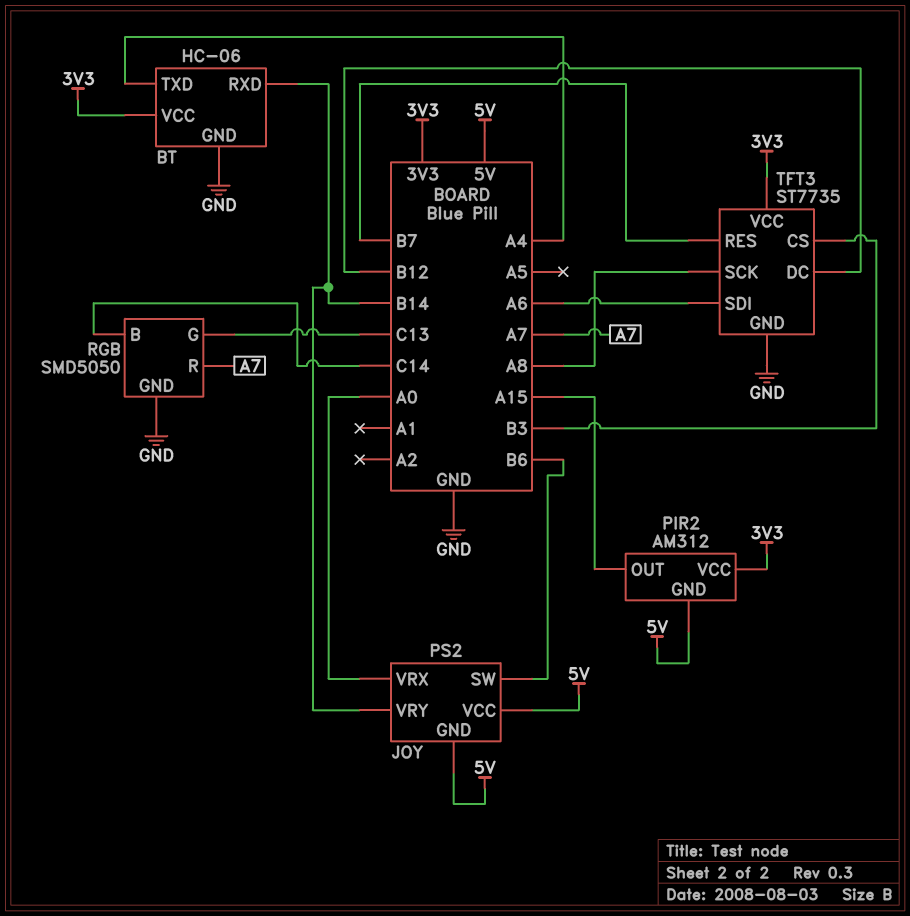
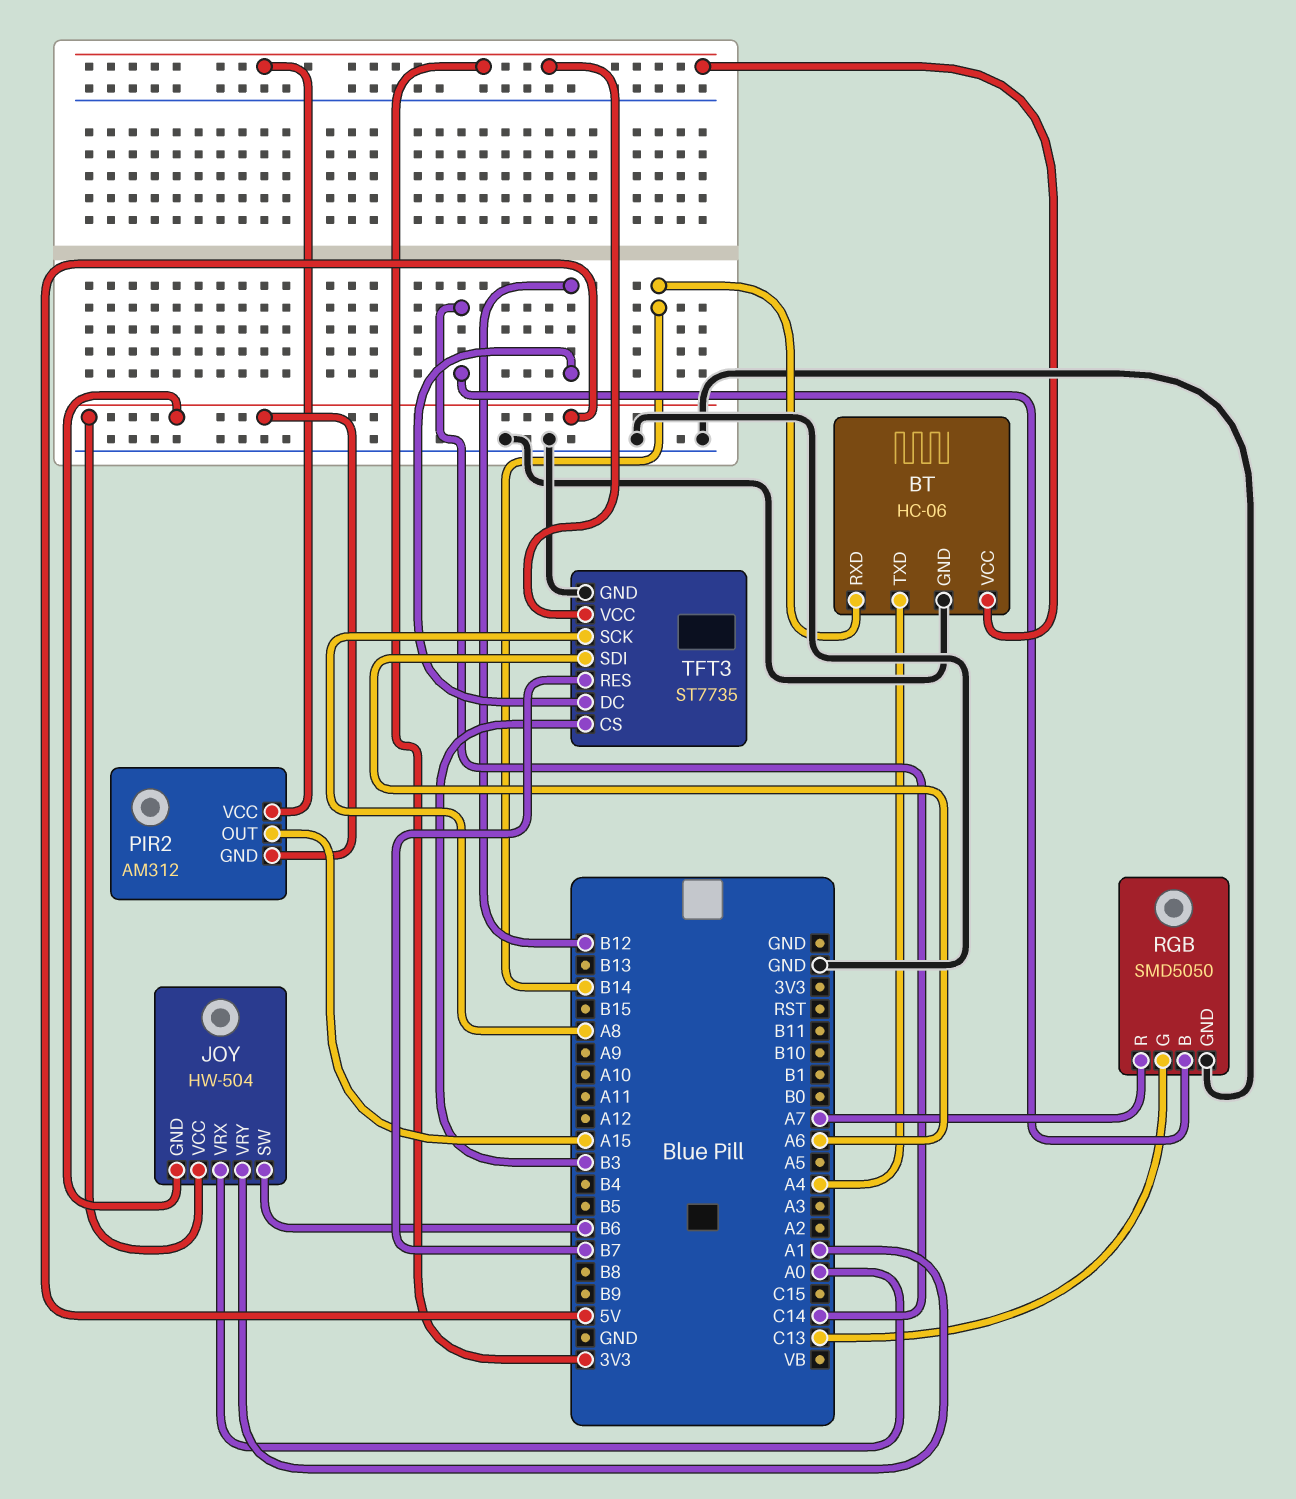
JOY: PS2 -> HW-504
JOY pin VRY: B14 -> A1

